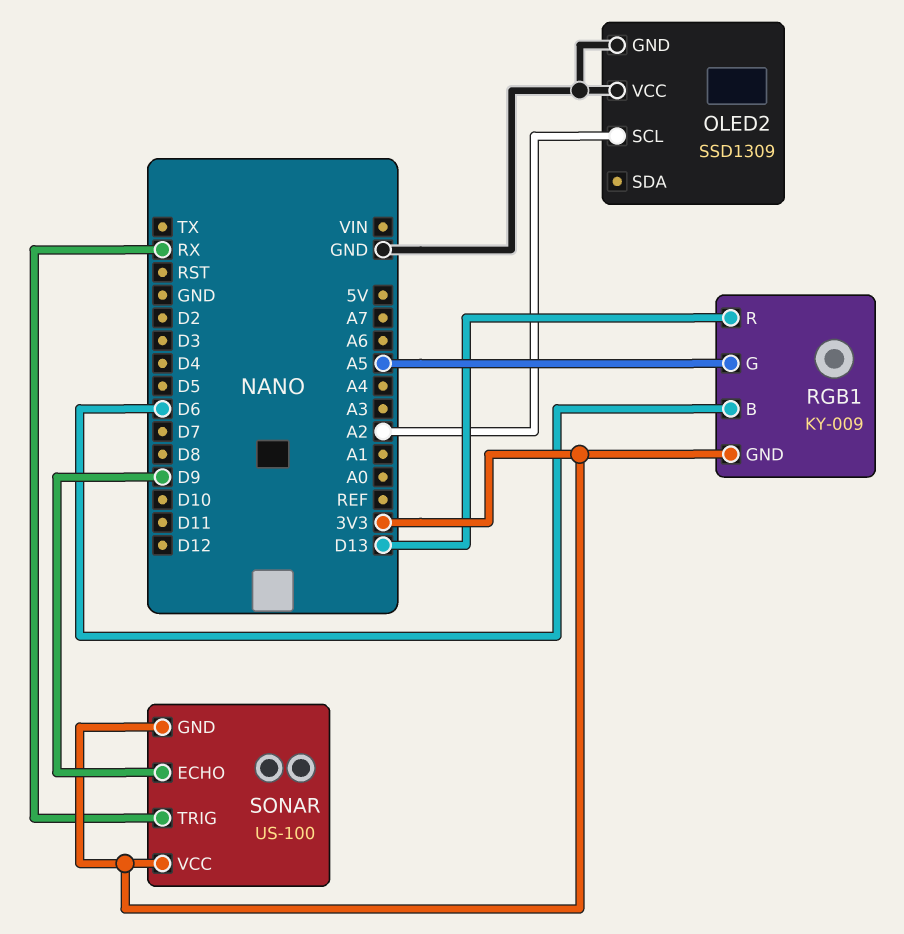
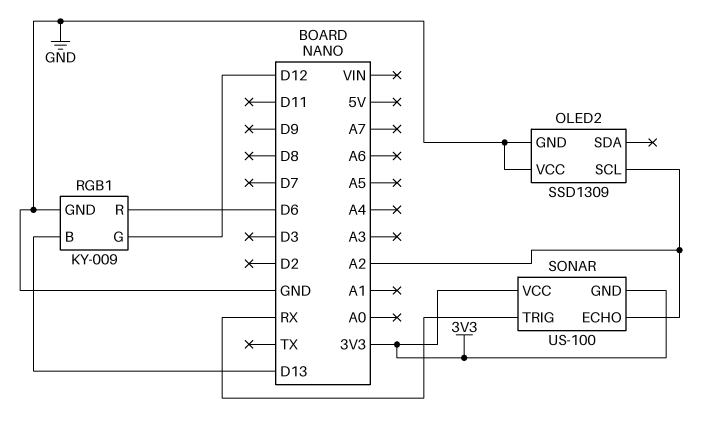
RGB1 pin B: D6 -> D13
RGB1 pin G: A5 -> D12
RGB1 pin GND: 3V3 -> GND
RGB1 pin R: D13 -> D6
SONAR pin ECHO: D9 -> A2

